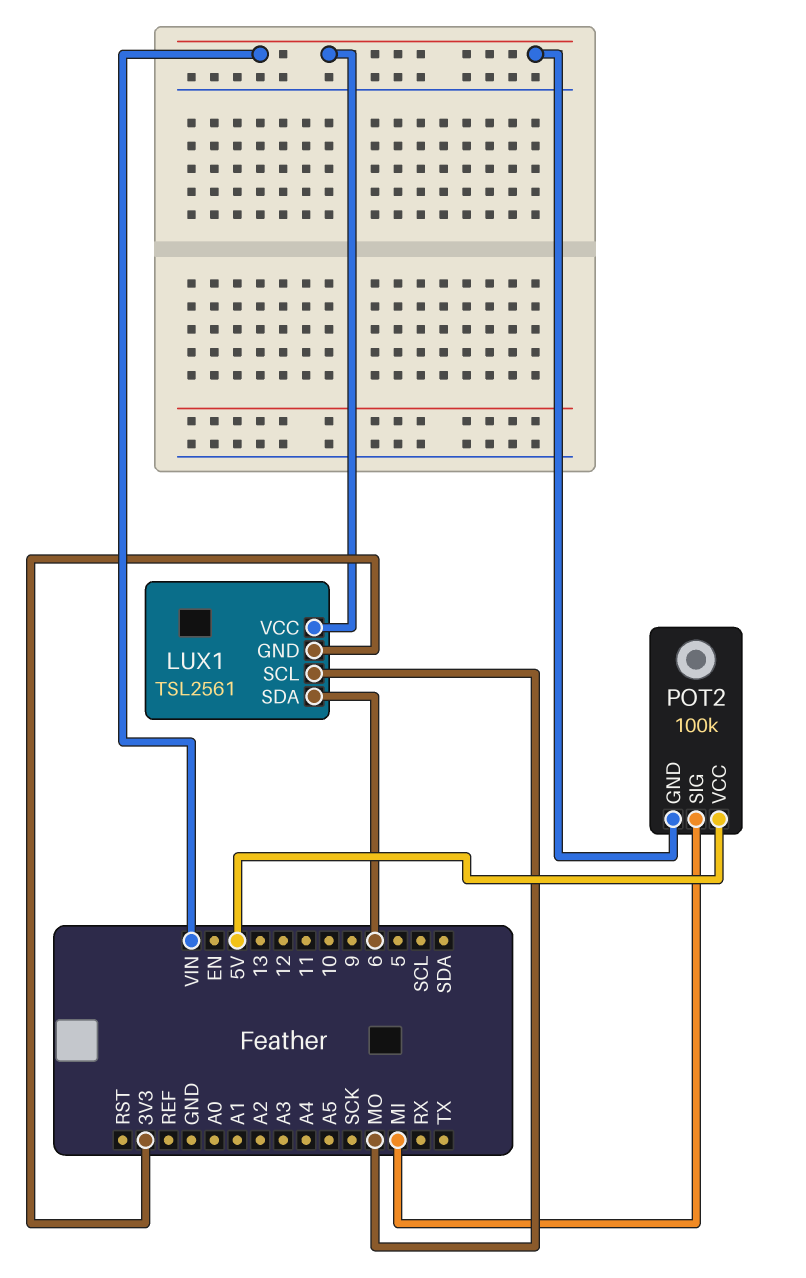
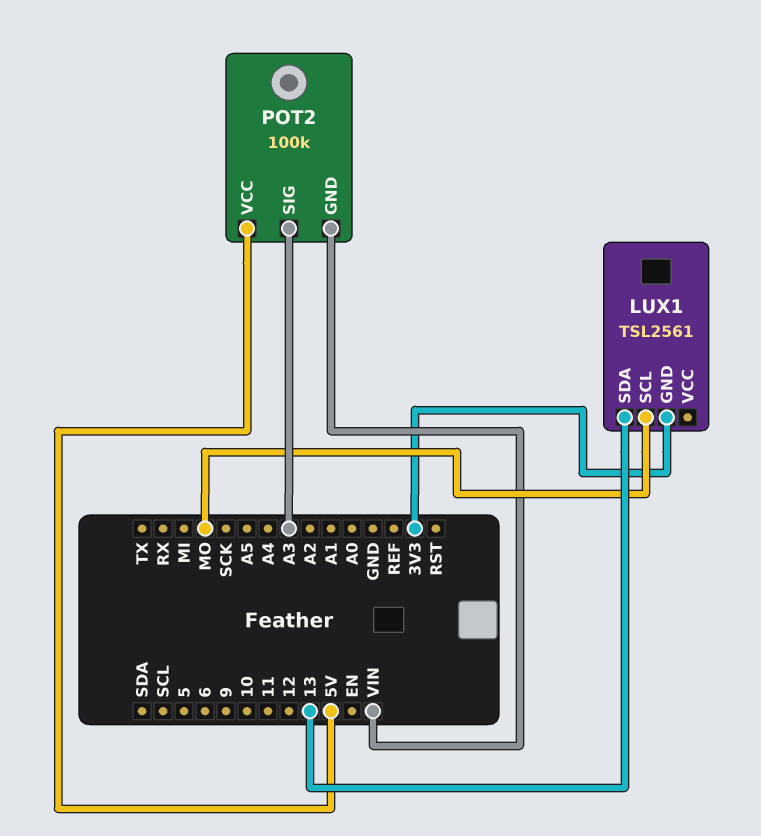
LUX1 pin SDA: 6 -> 13
LUX1 pin VCC: VIN -> none
POT2 pin SIG: MI -> A3

